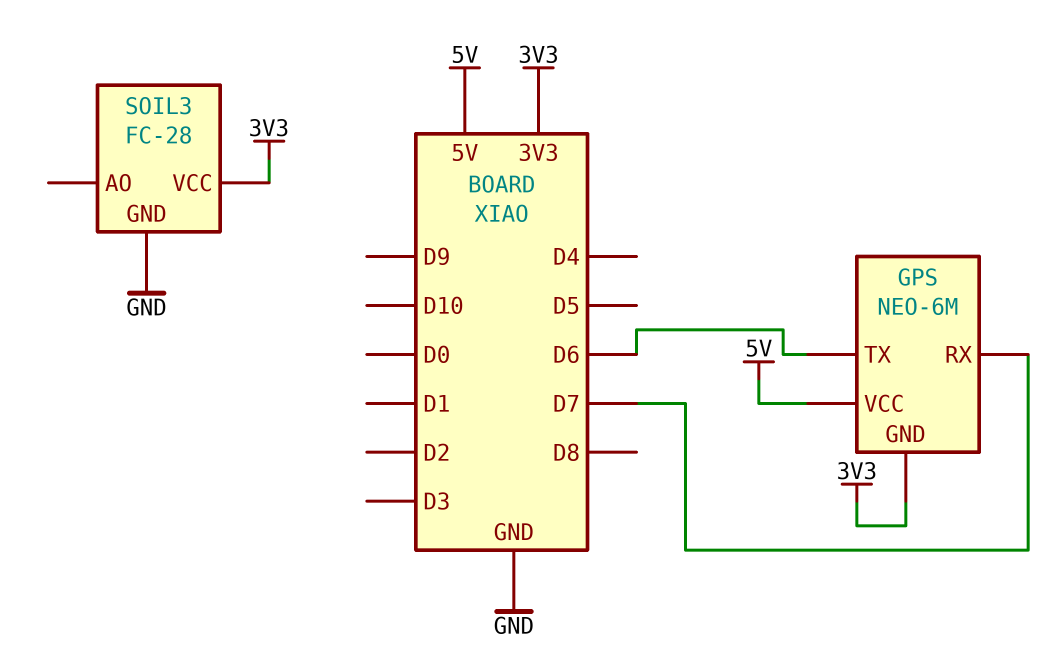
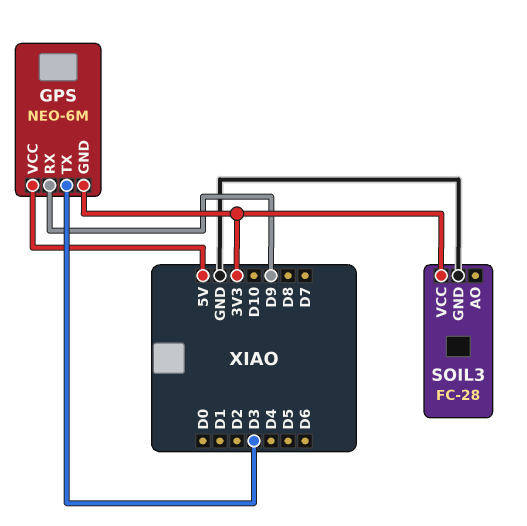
GPS pin RX: D7 -> D9
GPS pin TX: D6 -> D3

